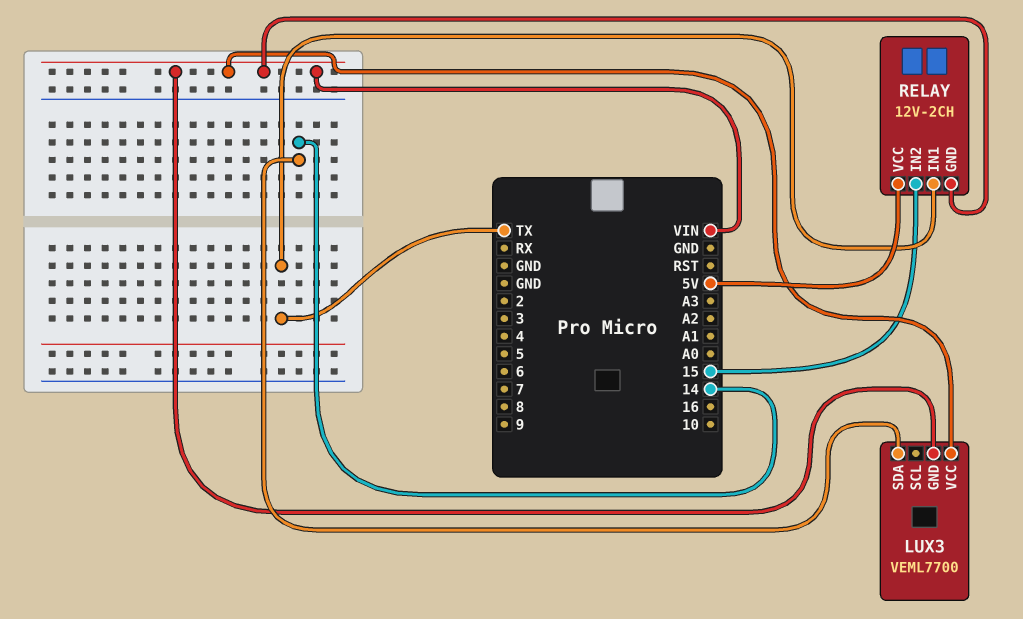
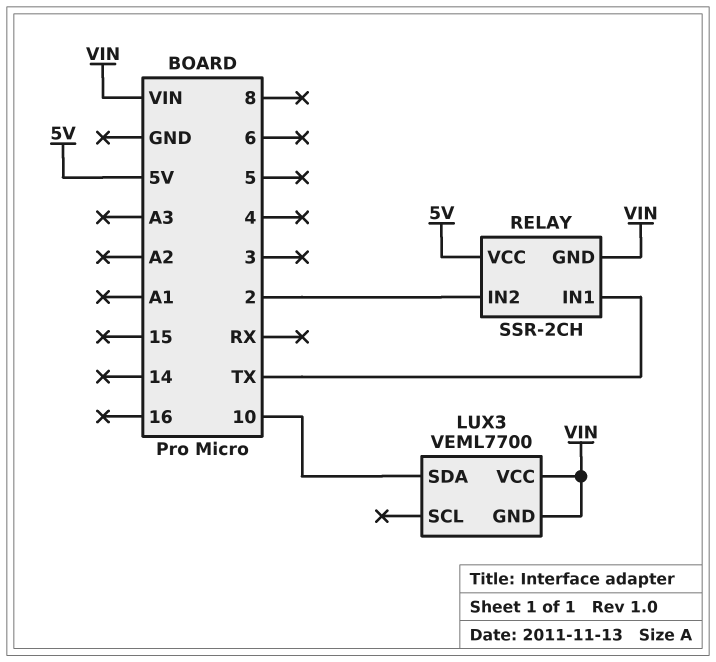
LUX3 pin SDA: 14 -> 10
RELAY: 12V-2CH -> SSR-2CH
RELAY pin IN2: 15 -> 2

